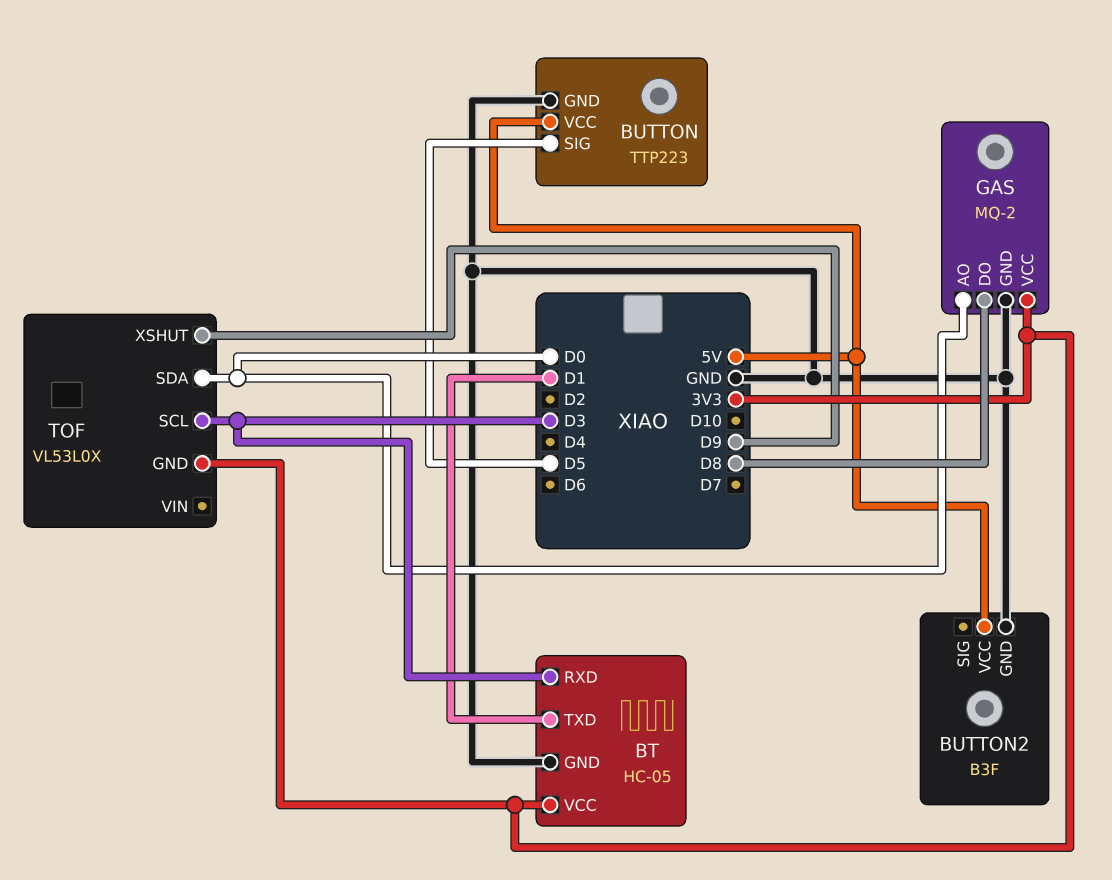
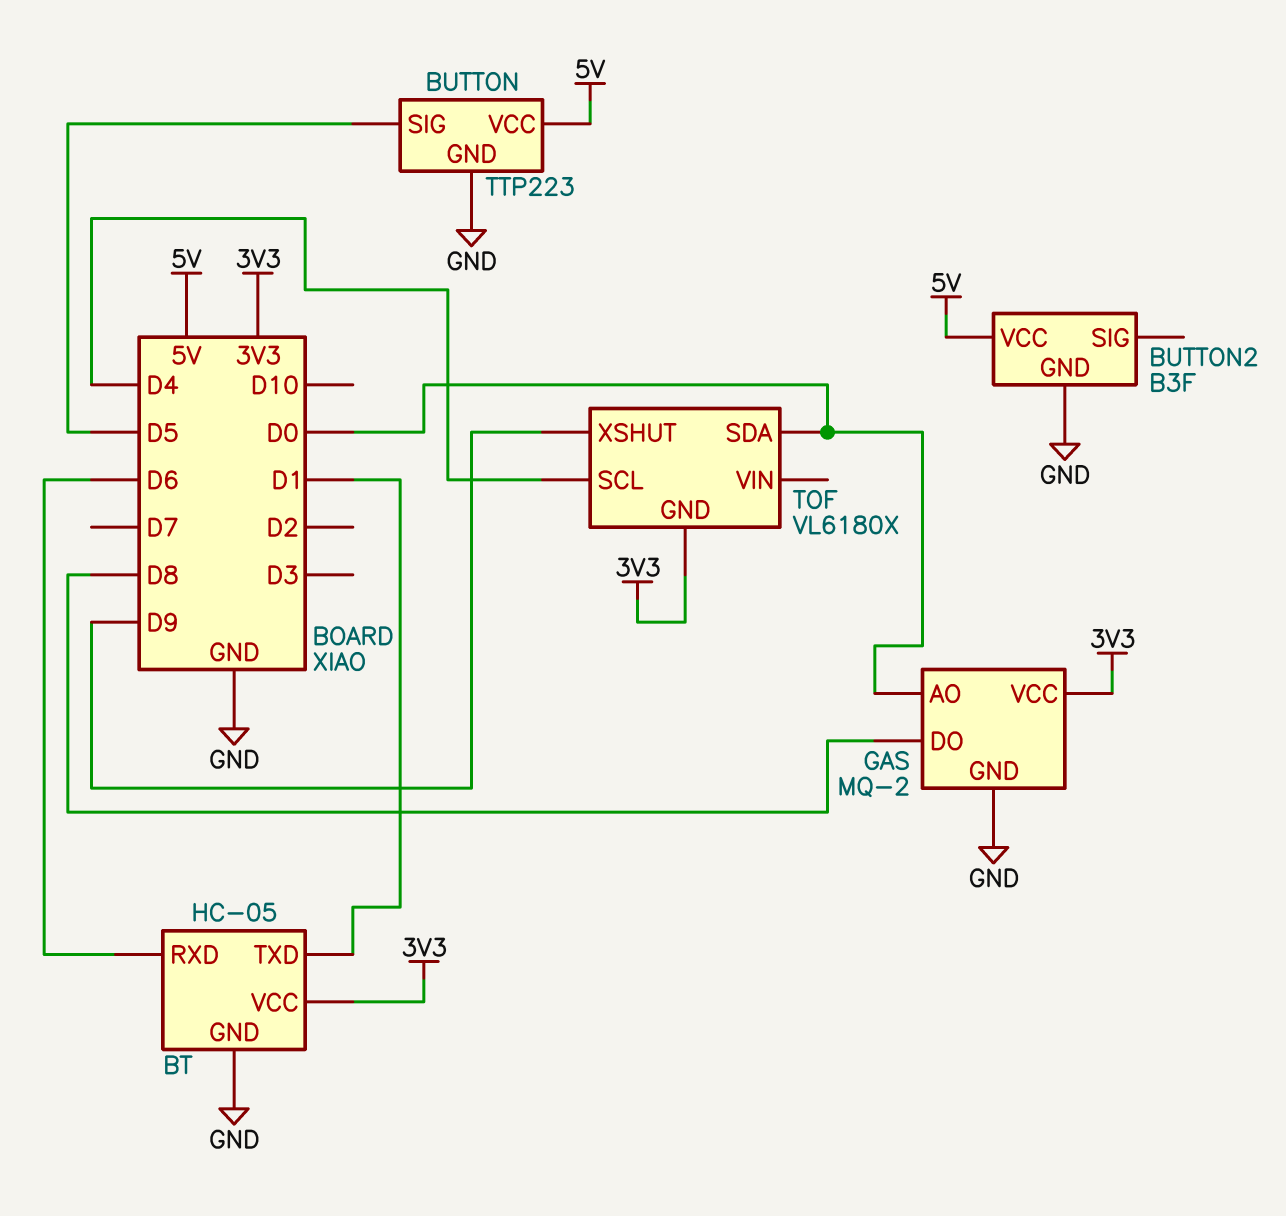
BT pin RXD: D3 -> D6
TOF: VL53L0X -> VL6180X
TOF pin SCL: D3 -> D4

